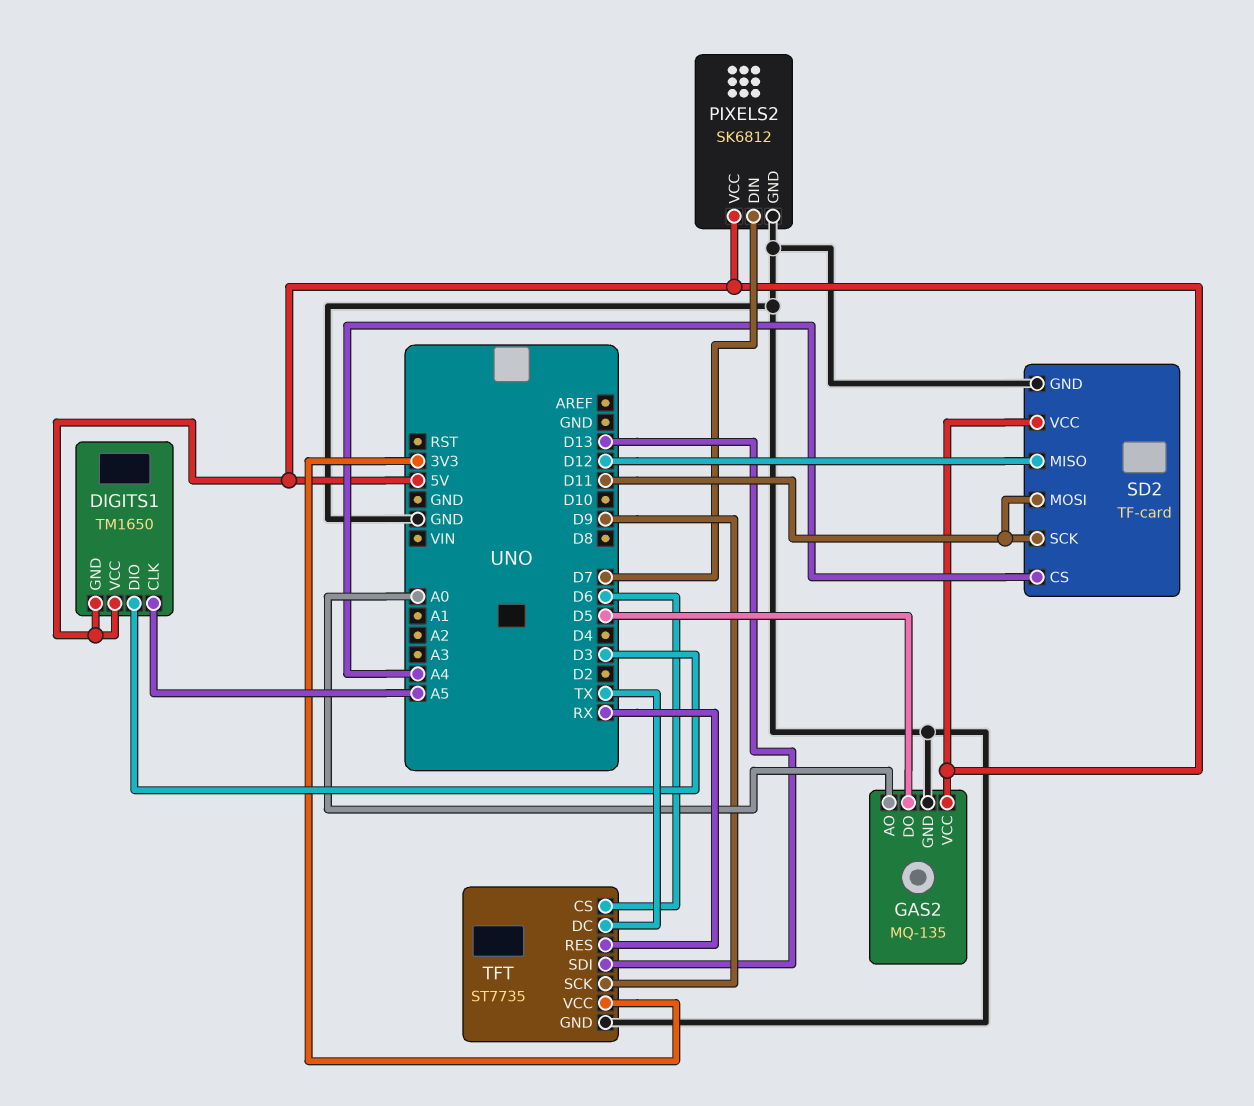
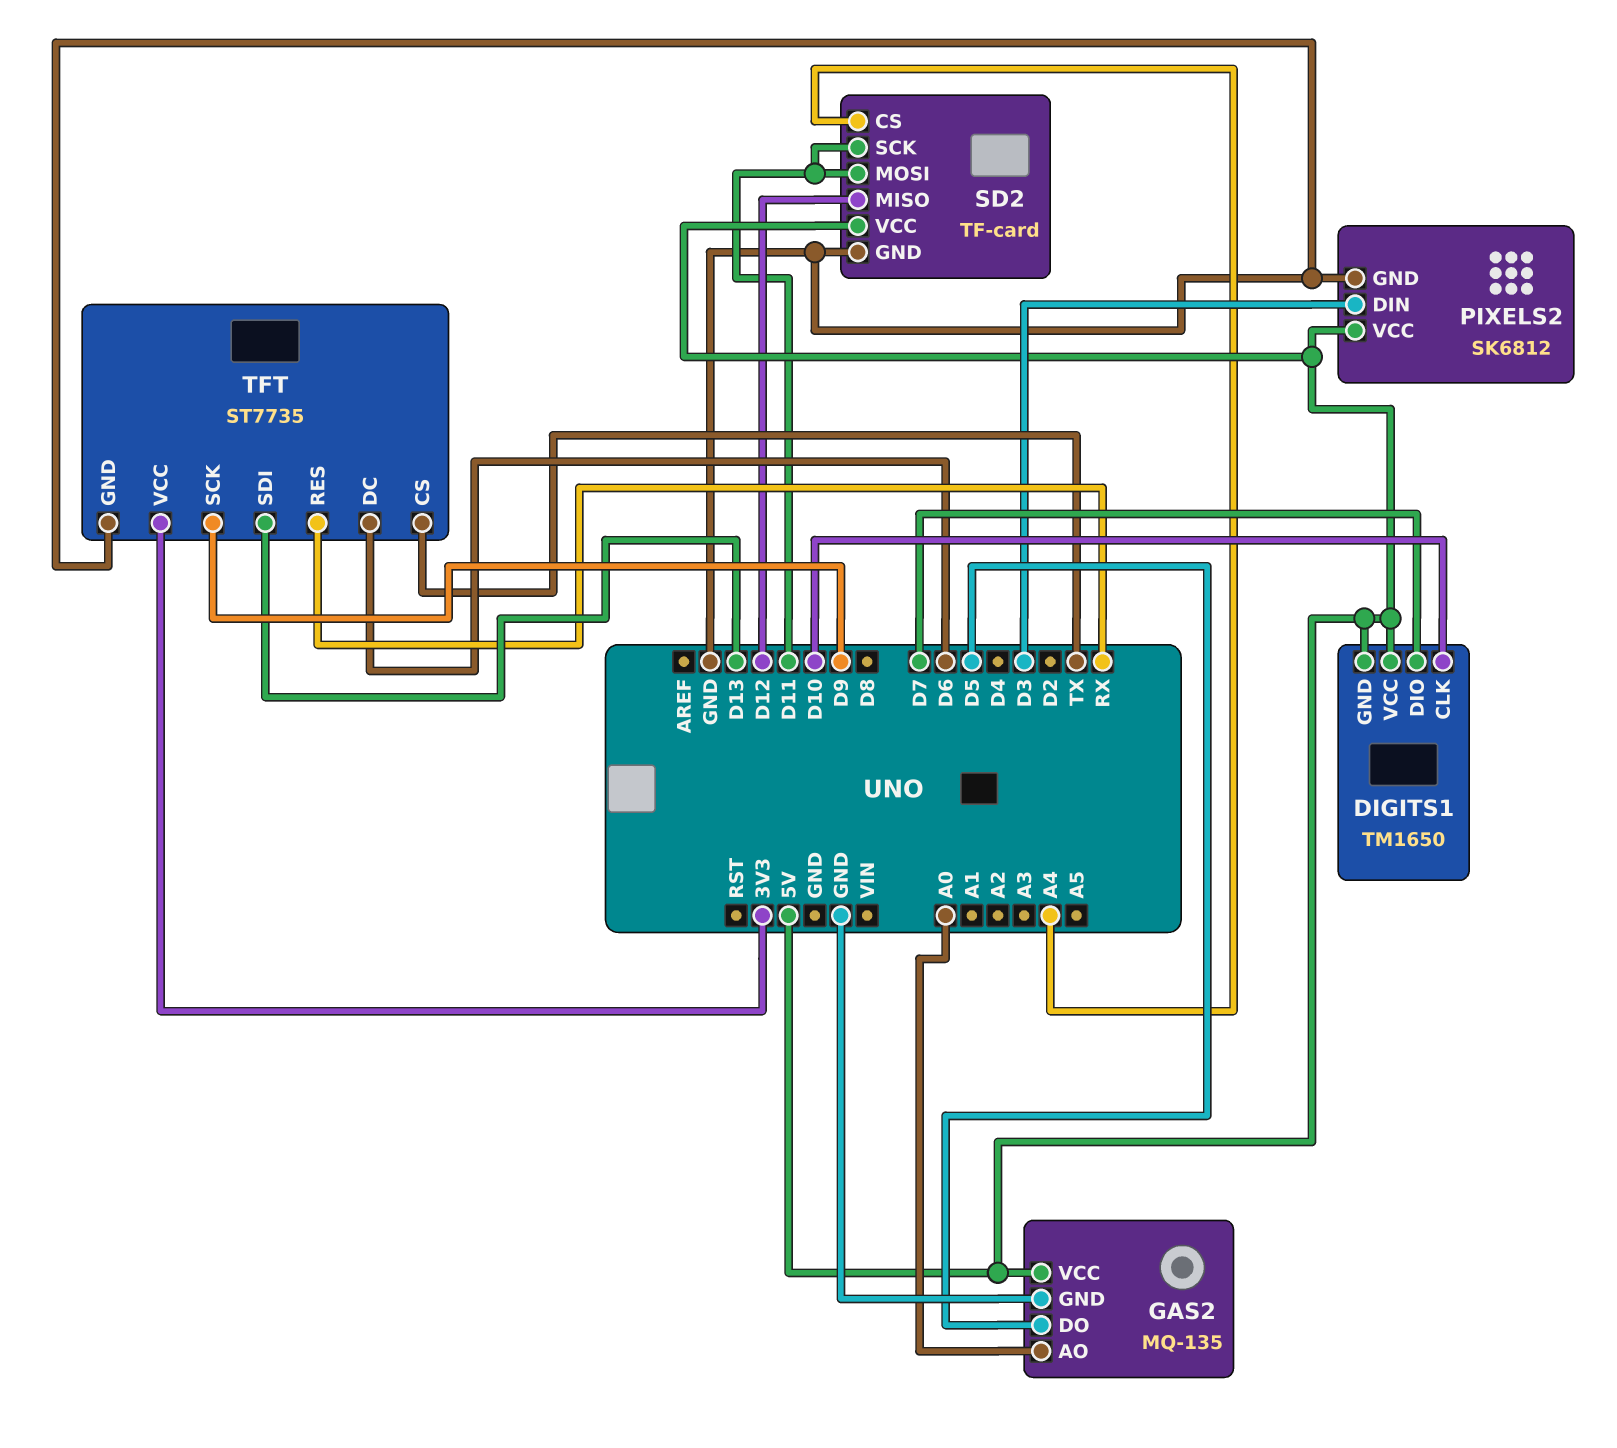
DIGITS1 pin CLK: A5 -> D10
DIGITS1 pin DIO: D3 -> D7
PIXELS2 pin DIN: D7 -> D3
TFT pin CS: D6 -> TX
TFT pin DC: TX -> D6

